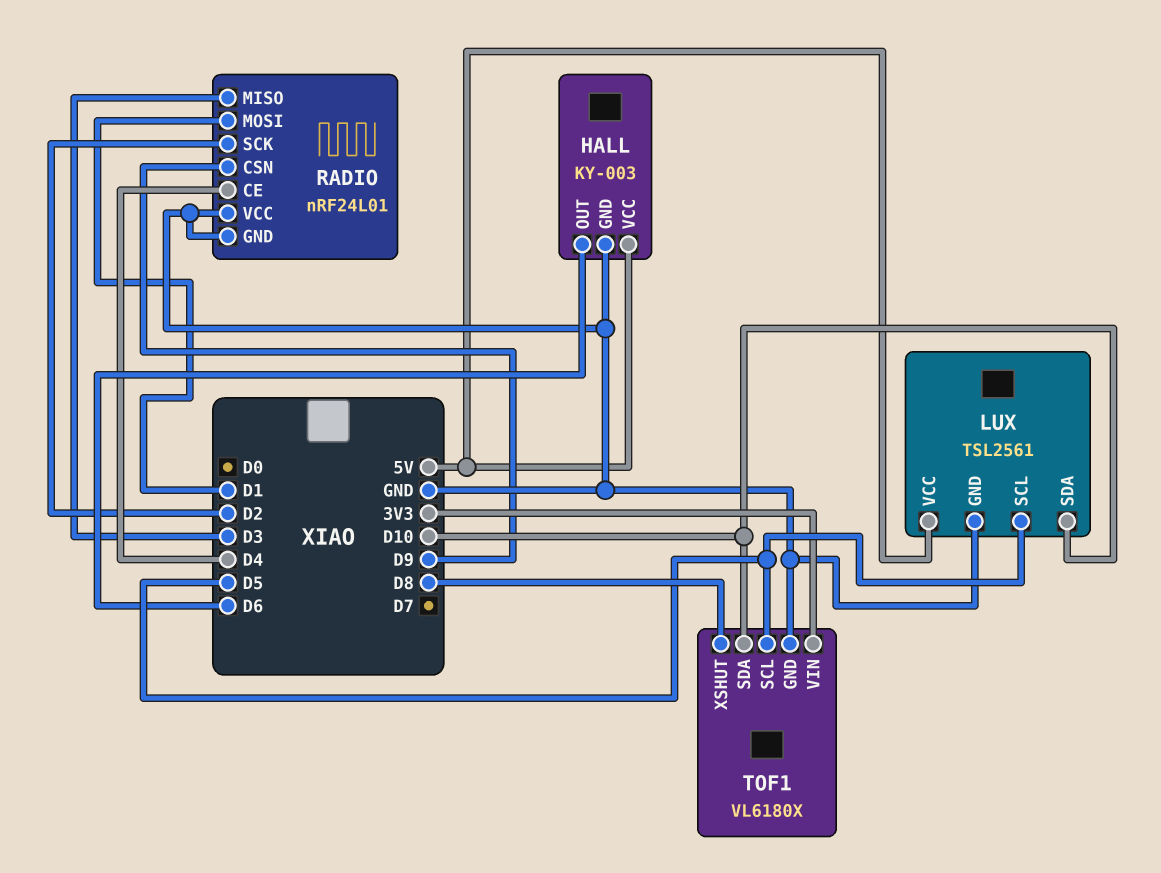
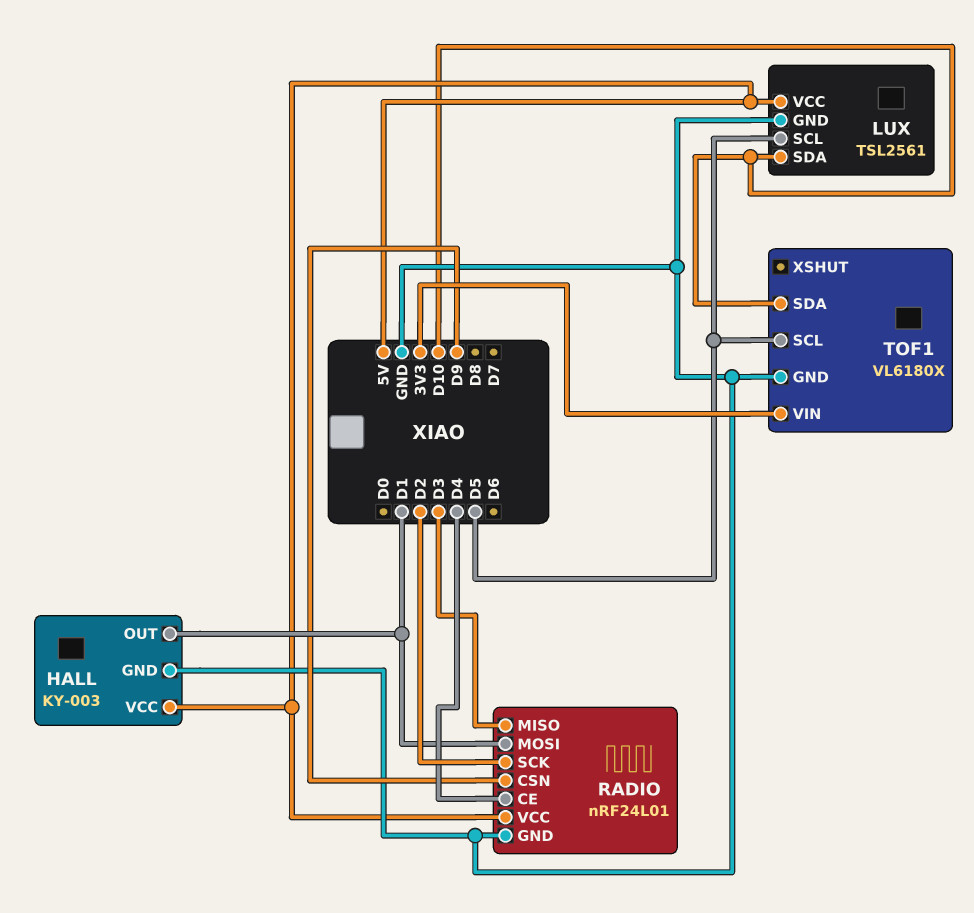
HALL pin OUT: D6 -> D1
RADIO pin VCC: GND -> 5V
TOF1 pin XSHUT: D8 -> none

